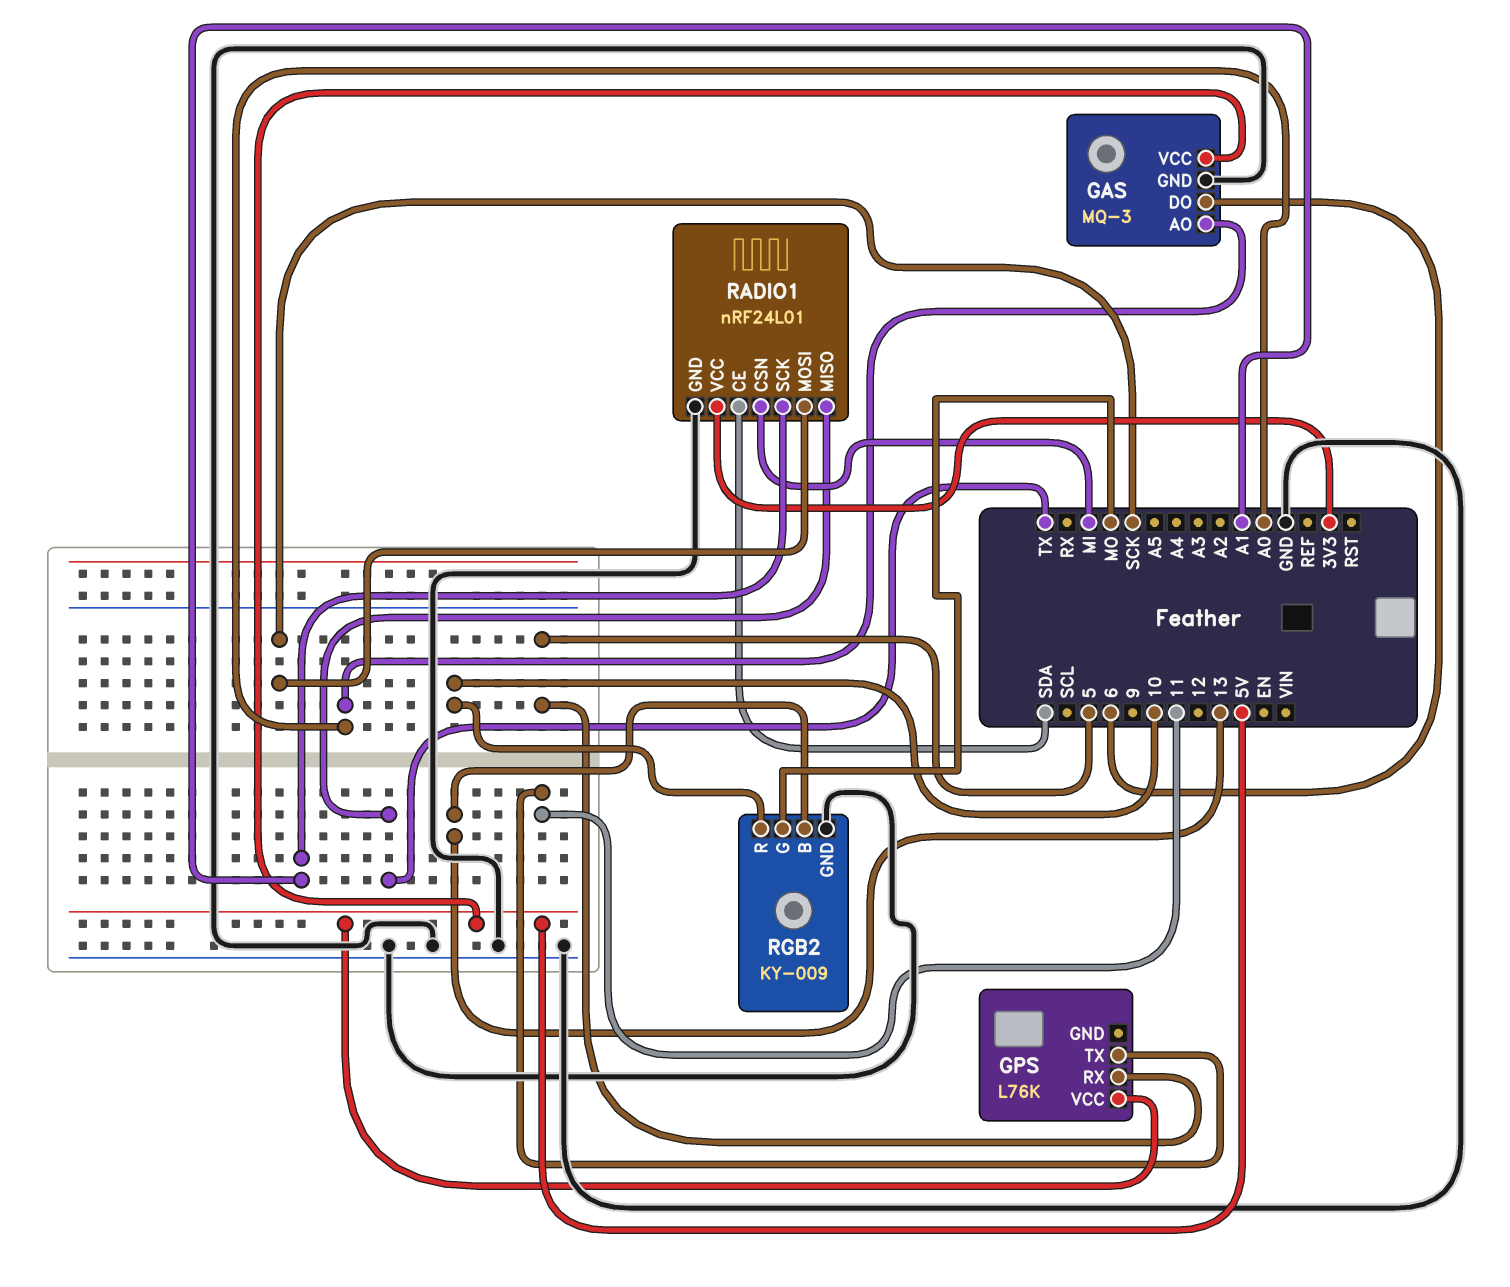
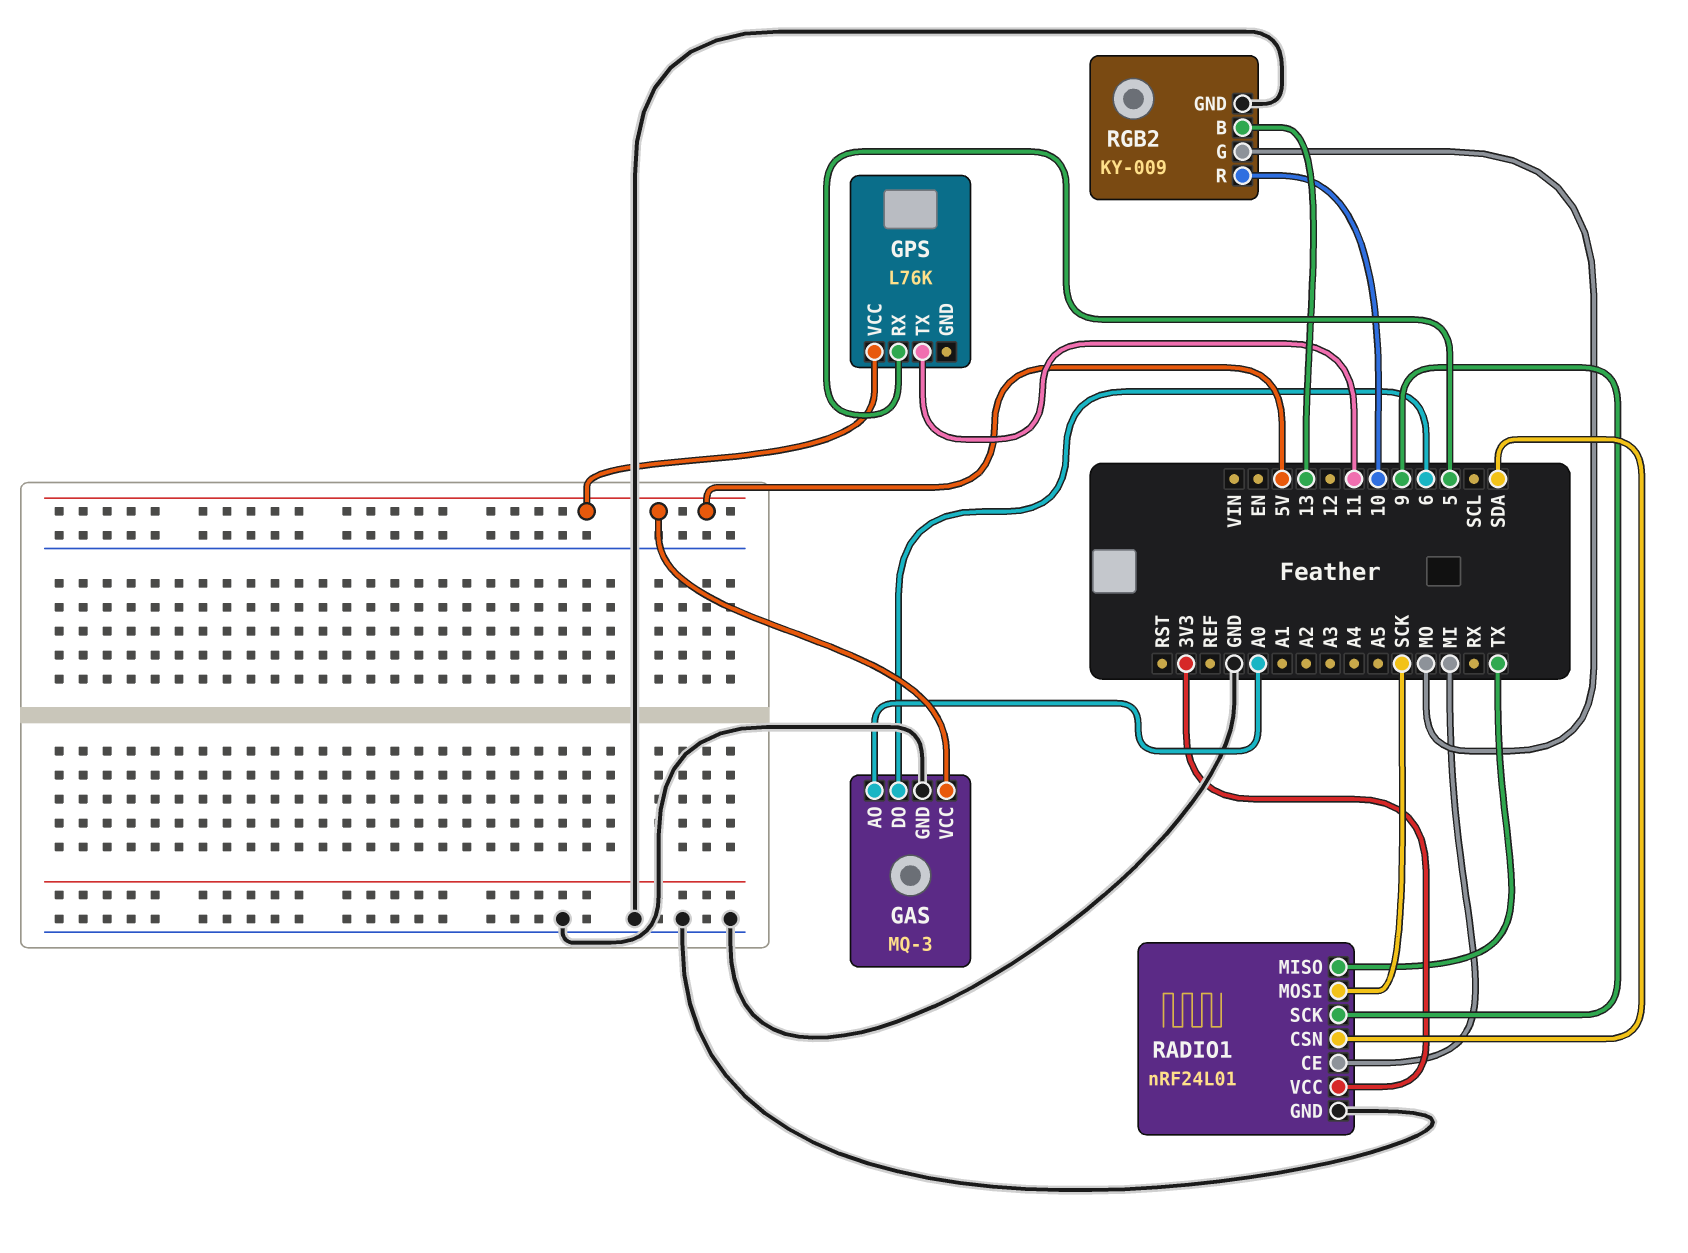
RADIO1 pin CE: SDA -> MI
RADIO1 pin CSN: MI -> SDA
RADIO1 pin SCK: A1 -> 9

